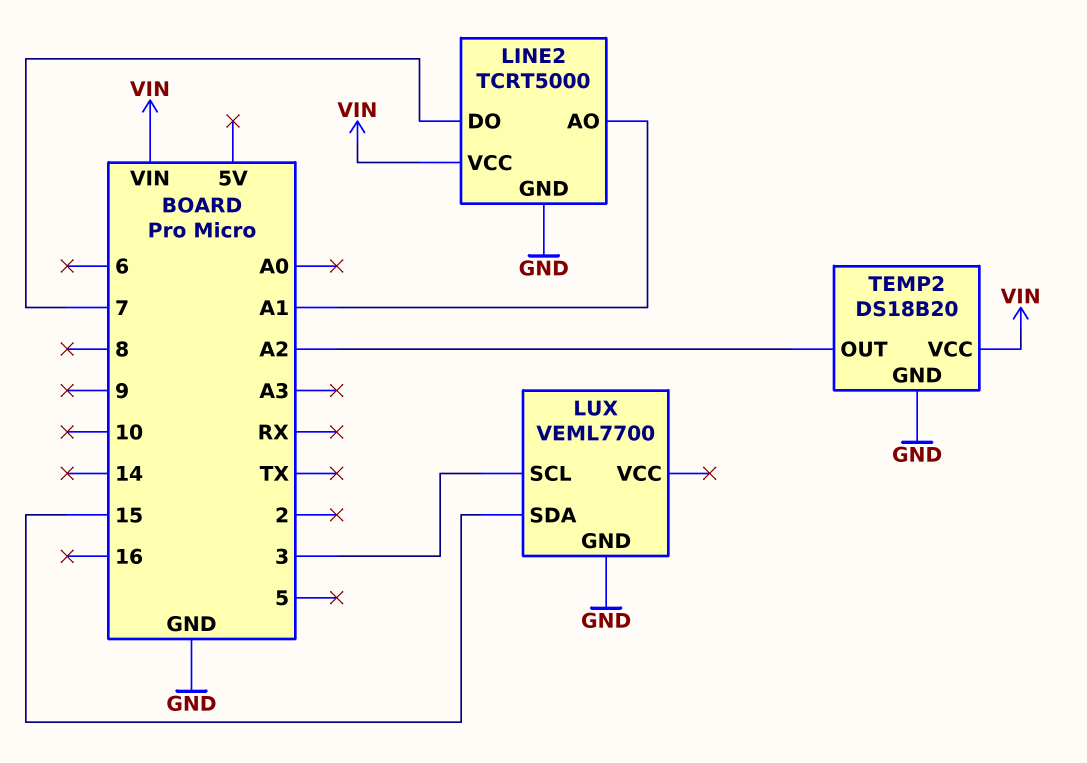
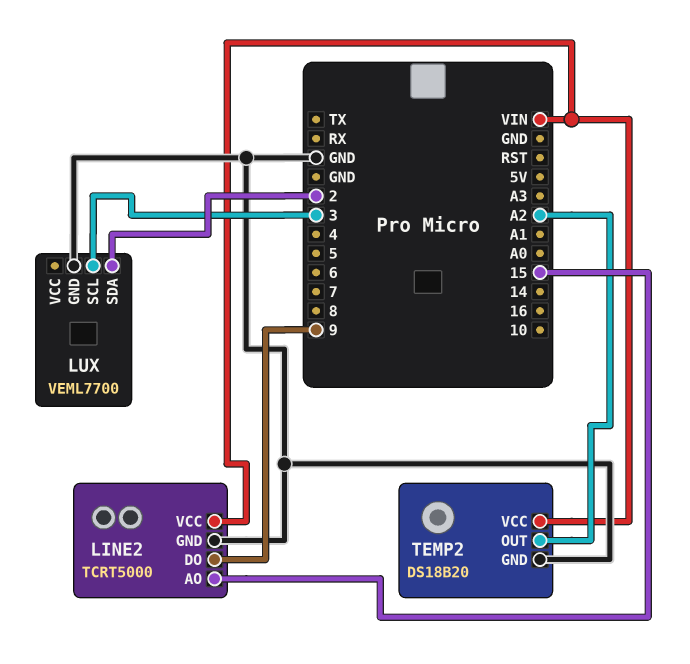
LINE2 pin AO: A1 -> 15
LINE2 pin DO: 7 -> 9
LUX pin SDA: 15 -> 2

